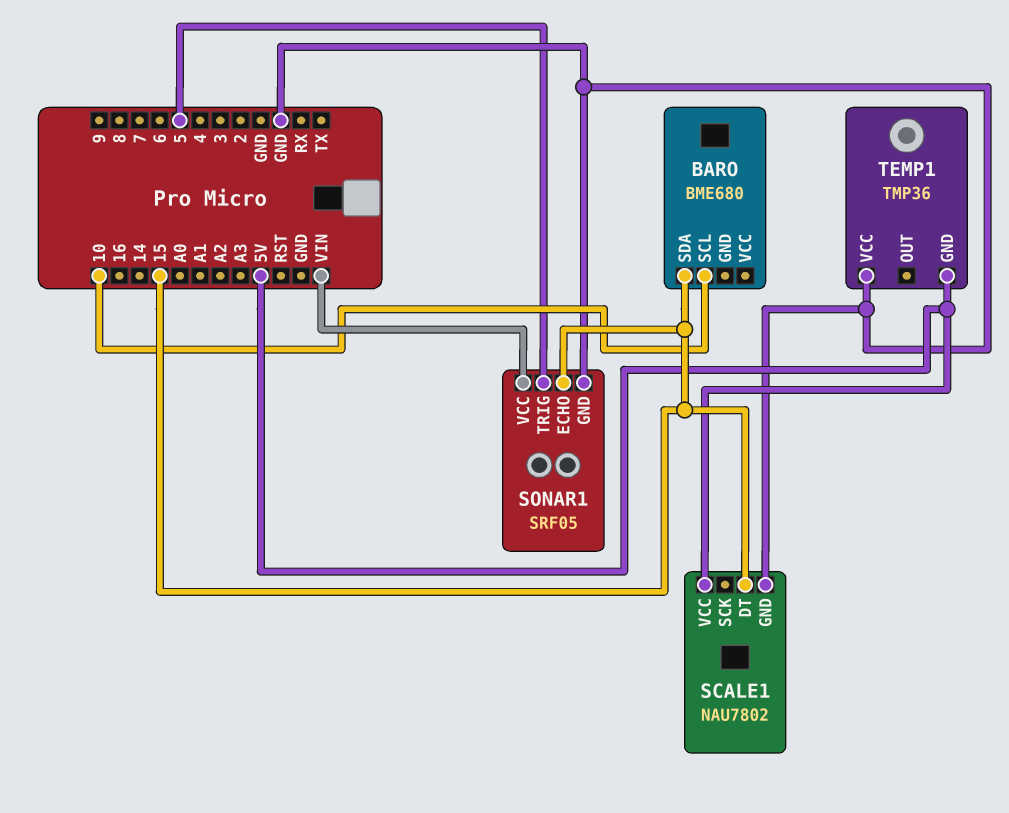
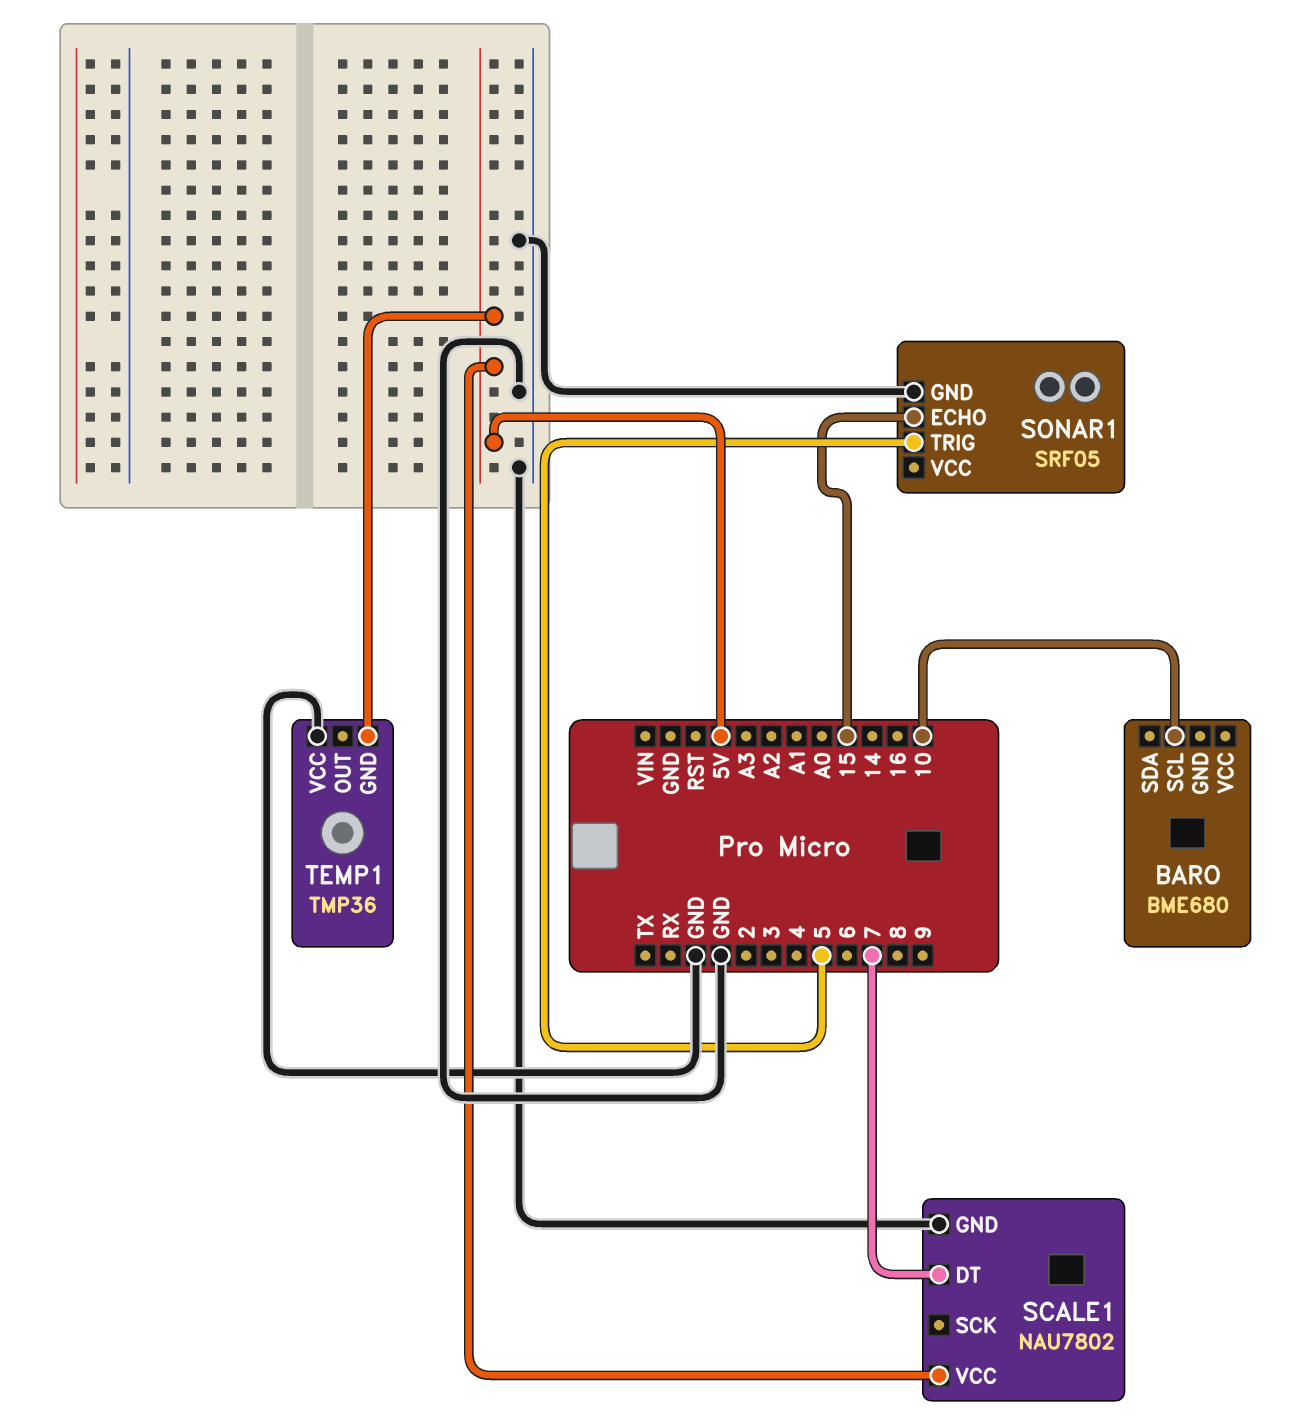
BARO pin SDA: 15 -> none
SCALE1 pin DT: 15 -> 7
SONAR1 pin VCC: VIN -> none

